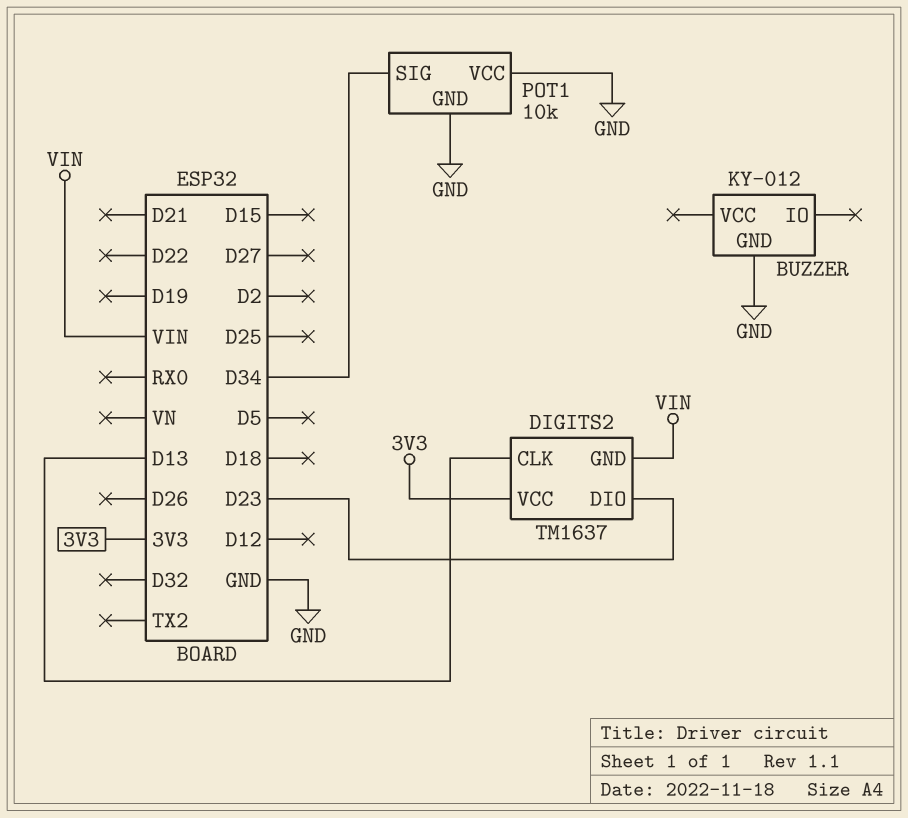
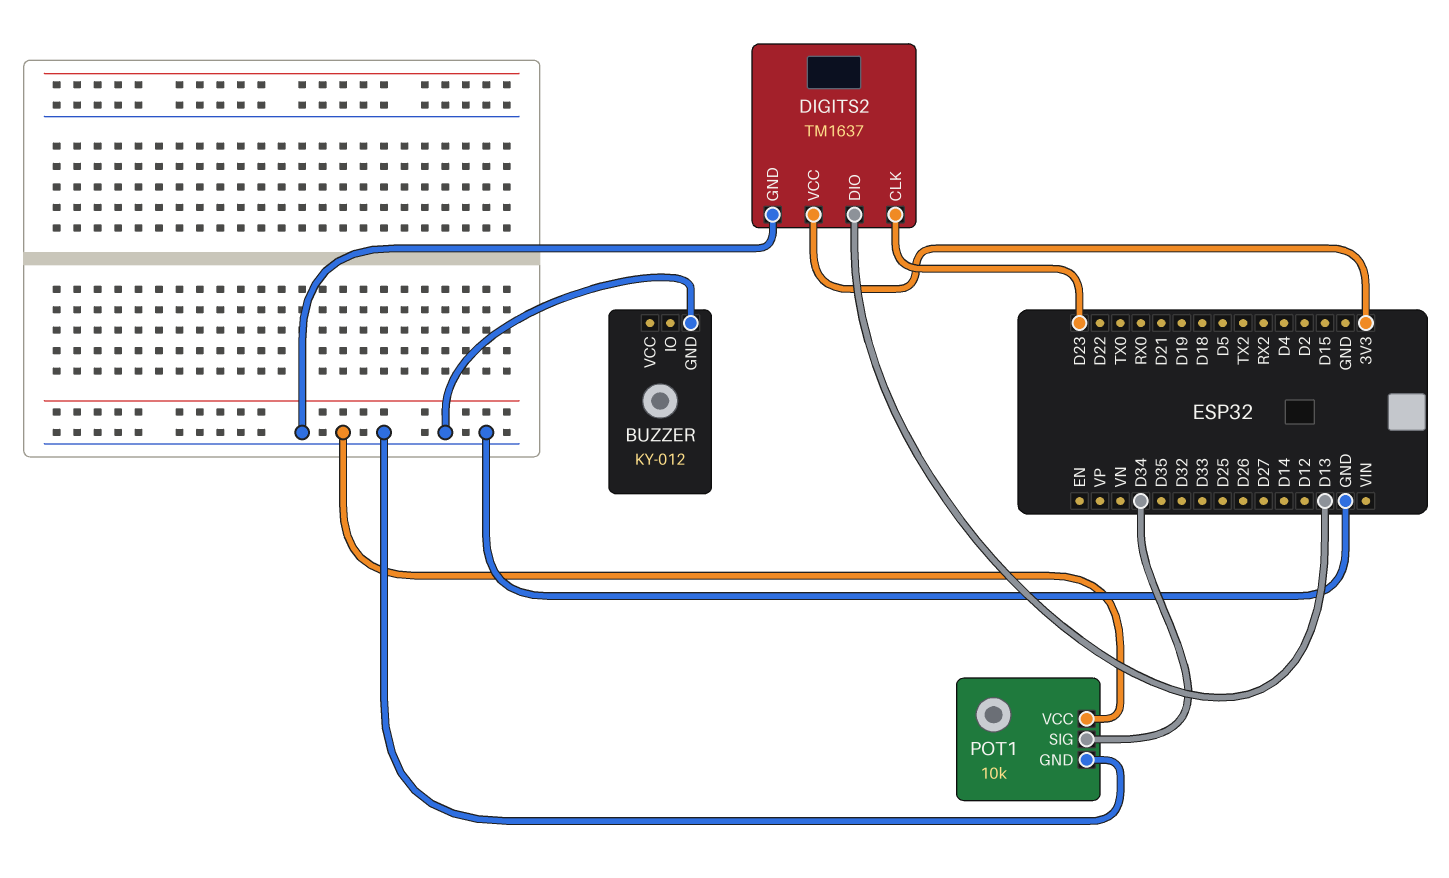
DIGITS2 pin CLK: D13 -> D23
DIGITS2 pin DIO: D23 -> D13
DIGITS2 pin GND: VIN -> GND

